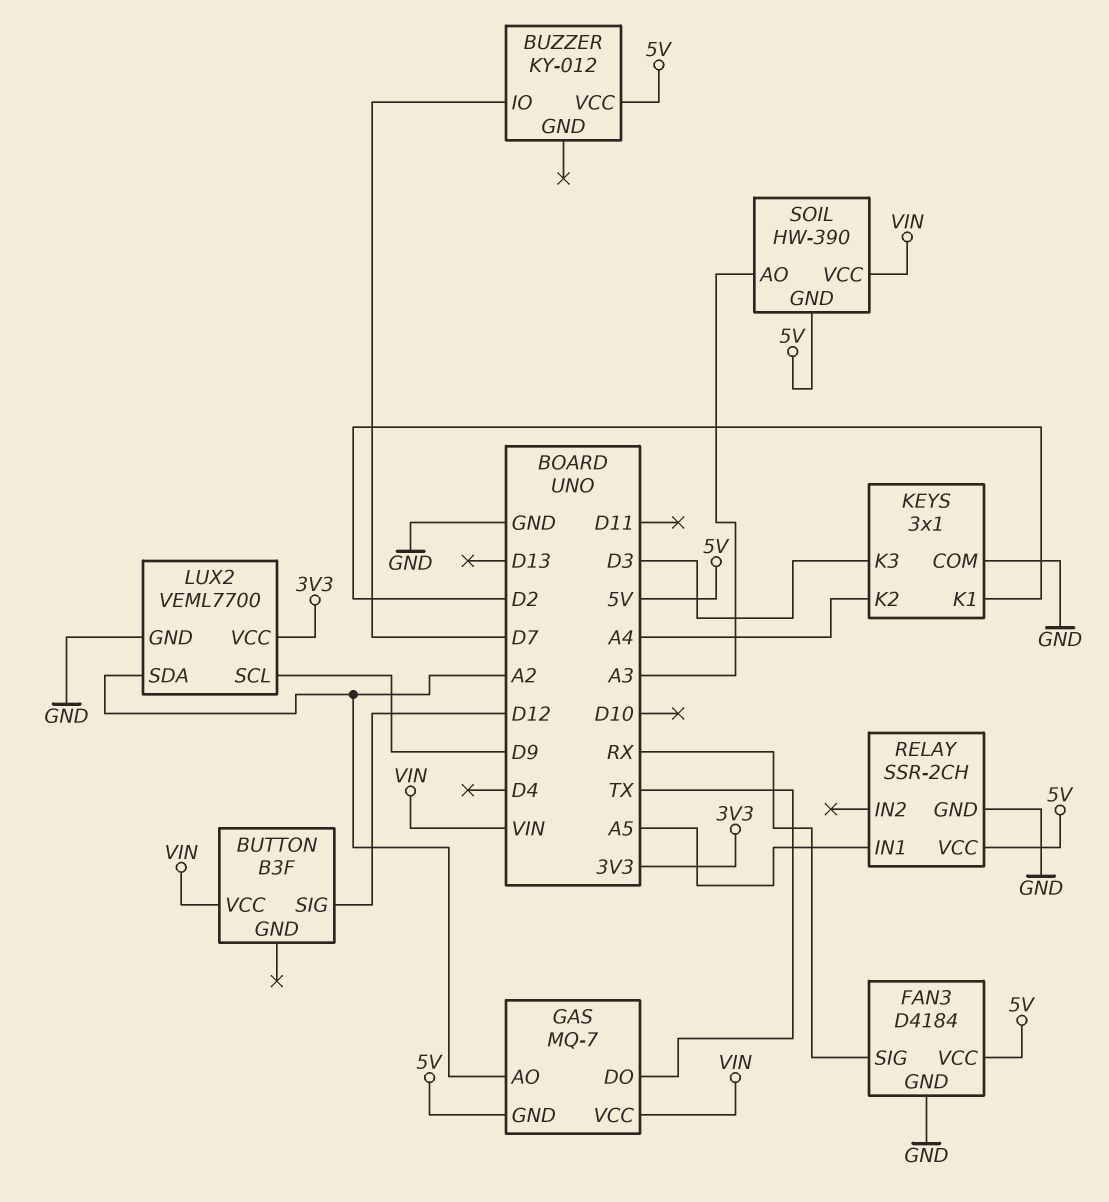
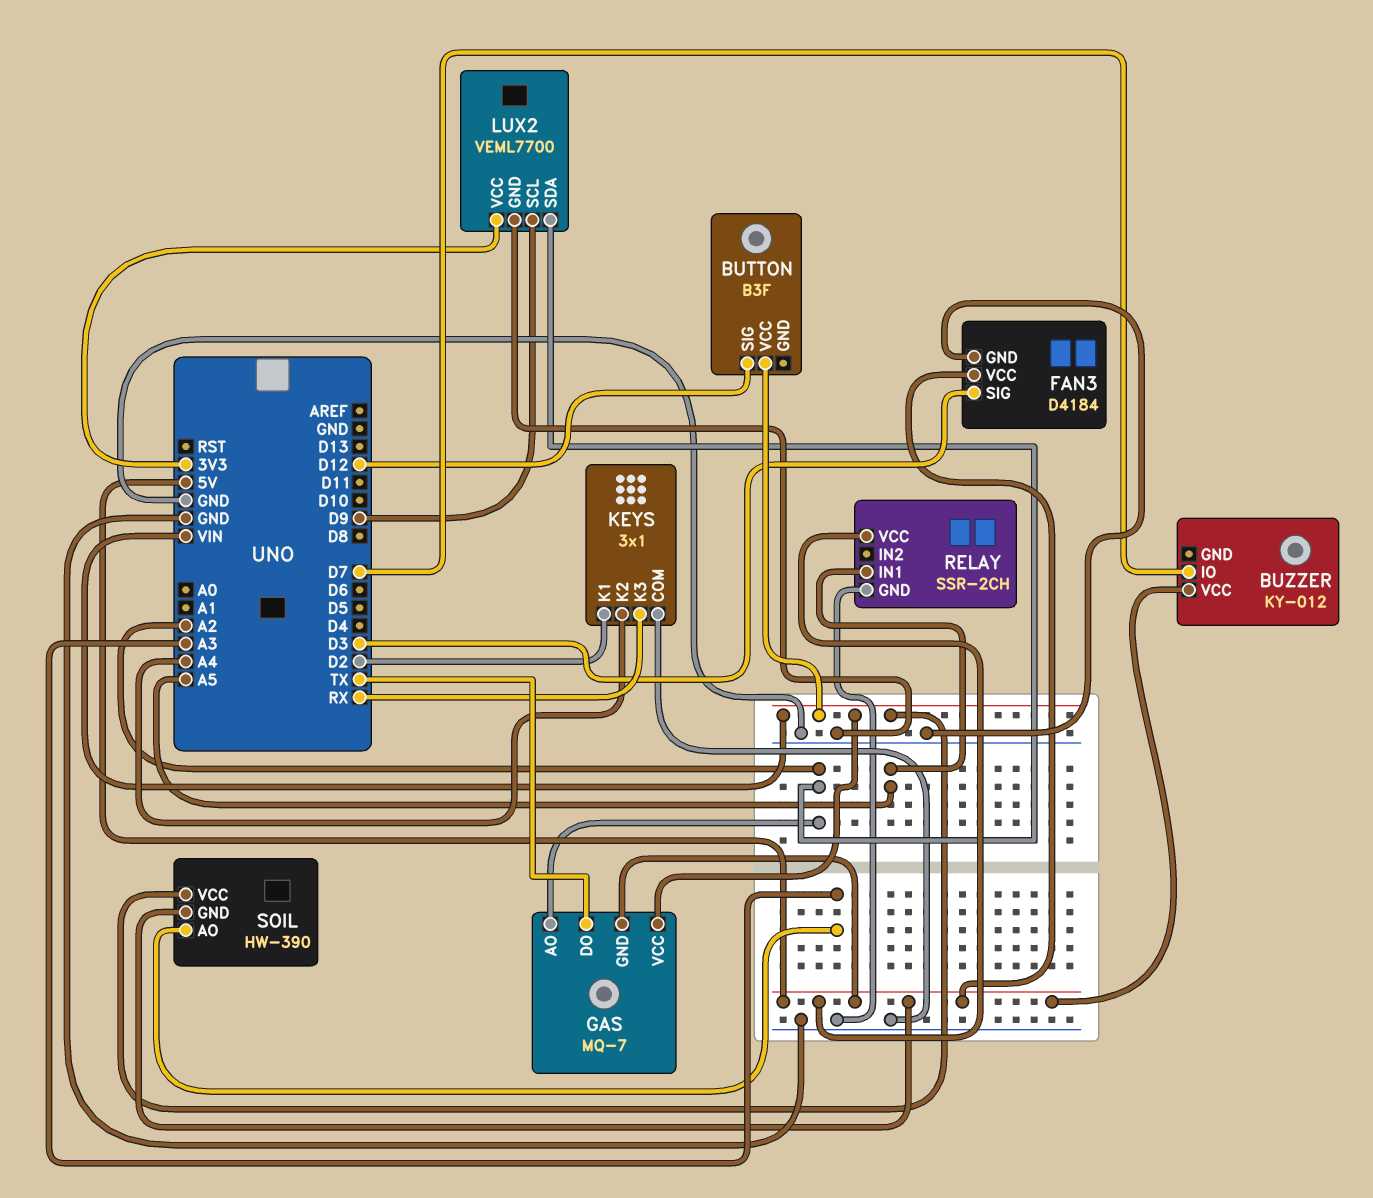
FAN3 pin SIG: RX -> D3
KEYS pin K3: D3 -> RX

